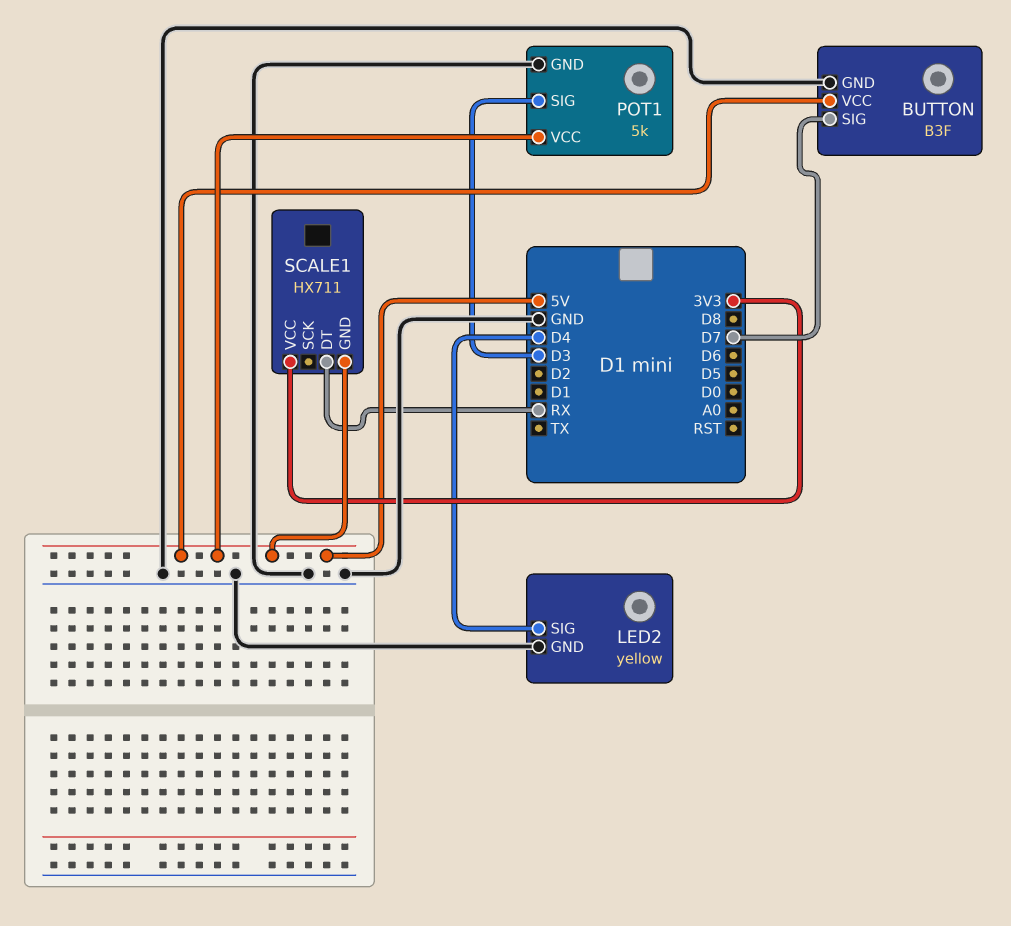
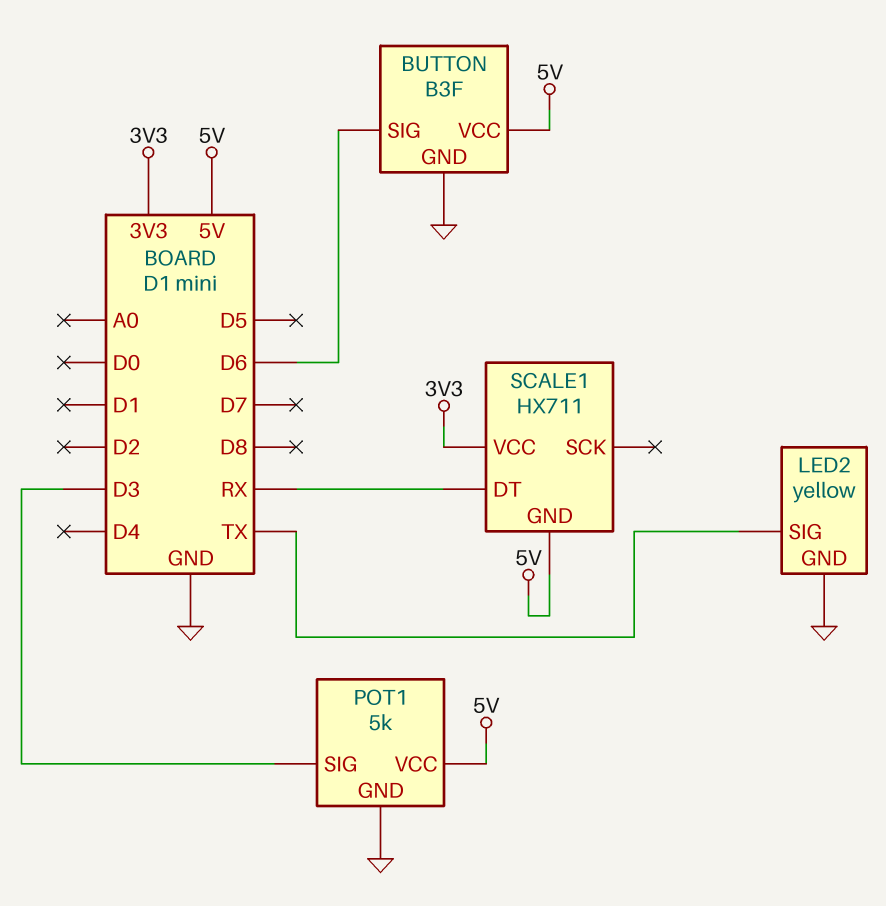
BUTTON pin SIG: D7 -> D6
LED2 pin SIG: D4 -> TX

